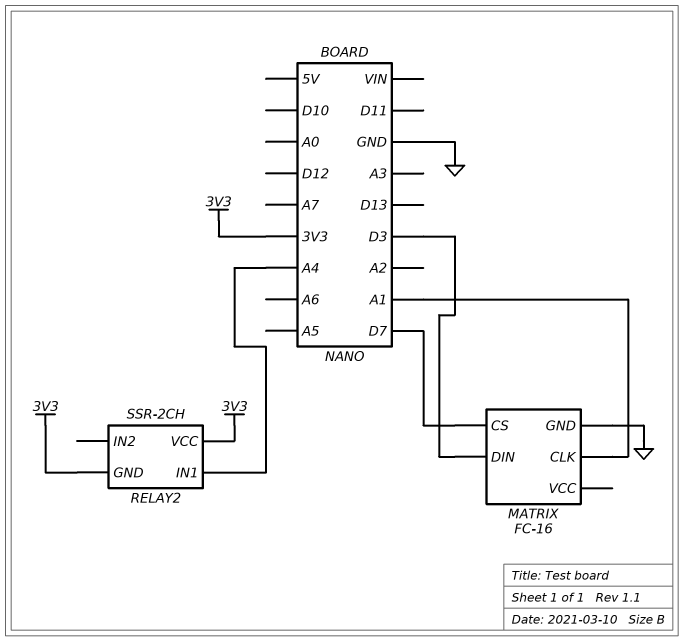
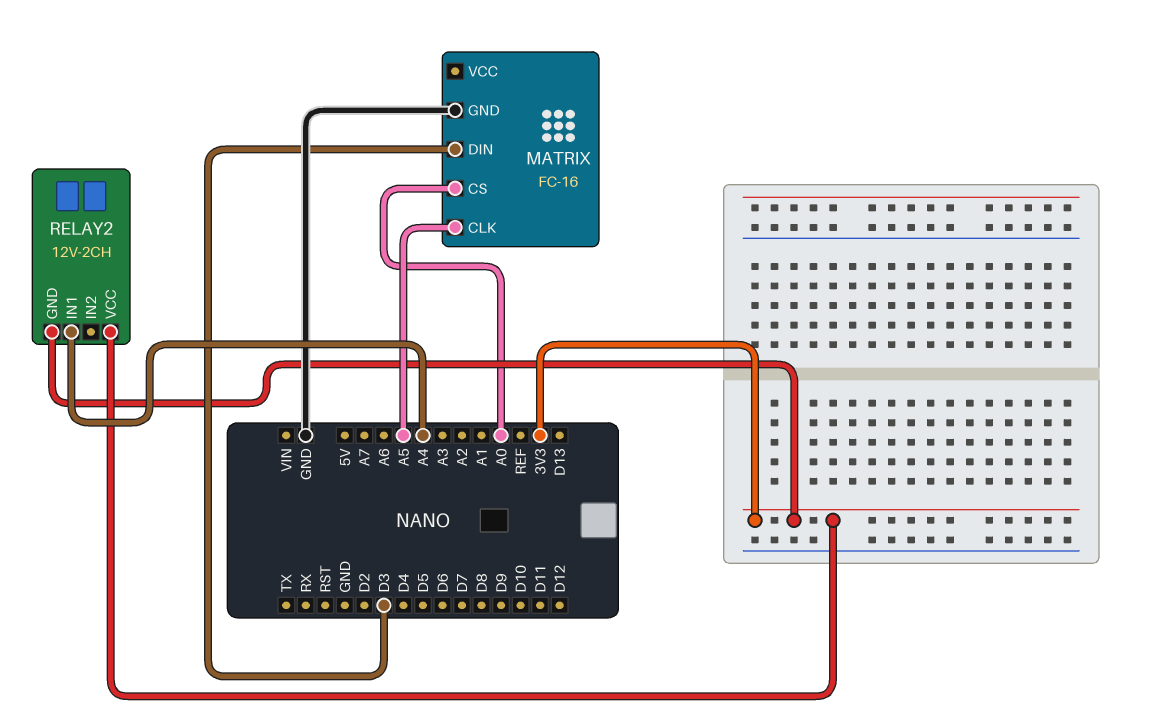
MATRIX pin CLK: A1 -> A5
MATRIX pin CS: D7 -> A0
RELAY2: SSR-2CH -> 12V-2CH

